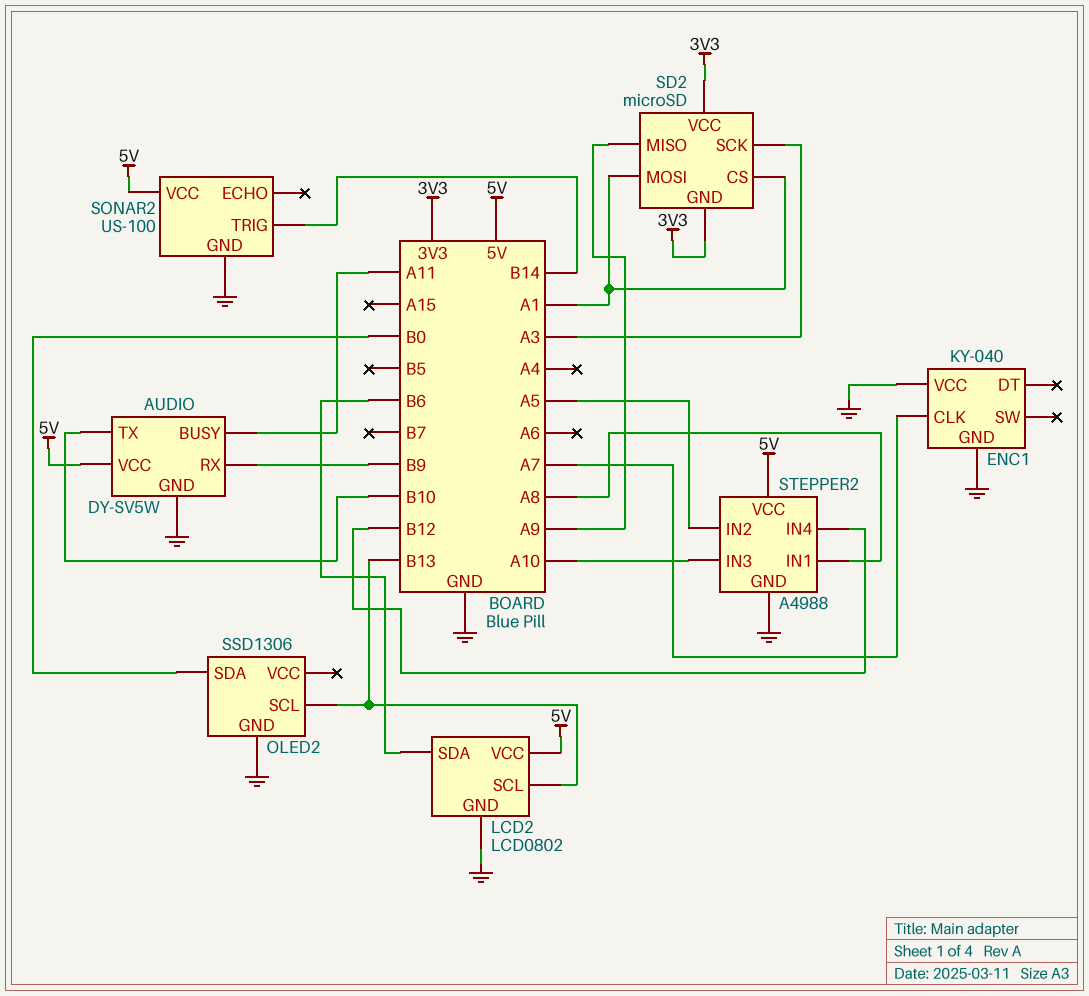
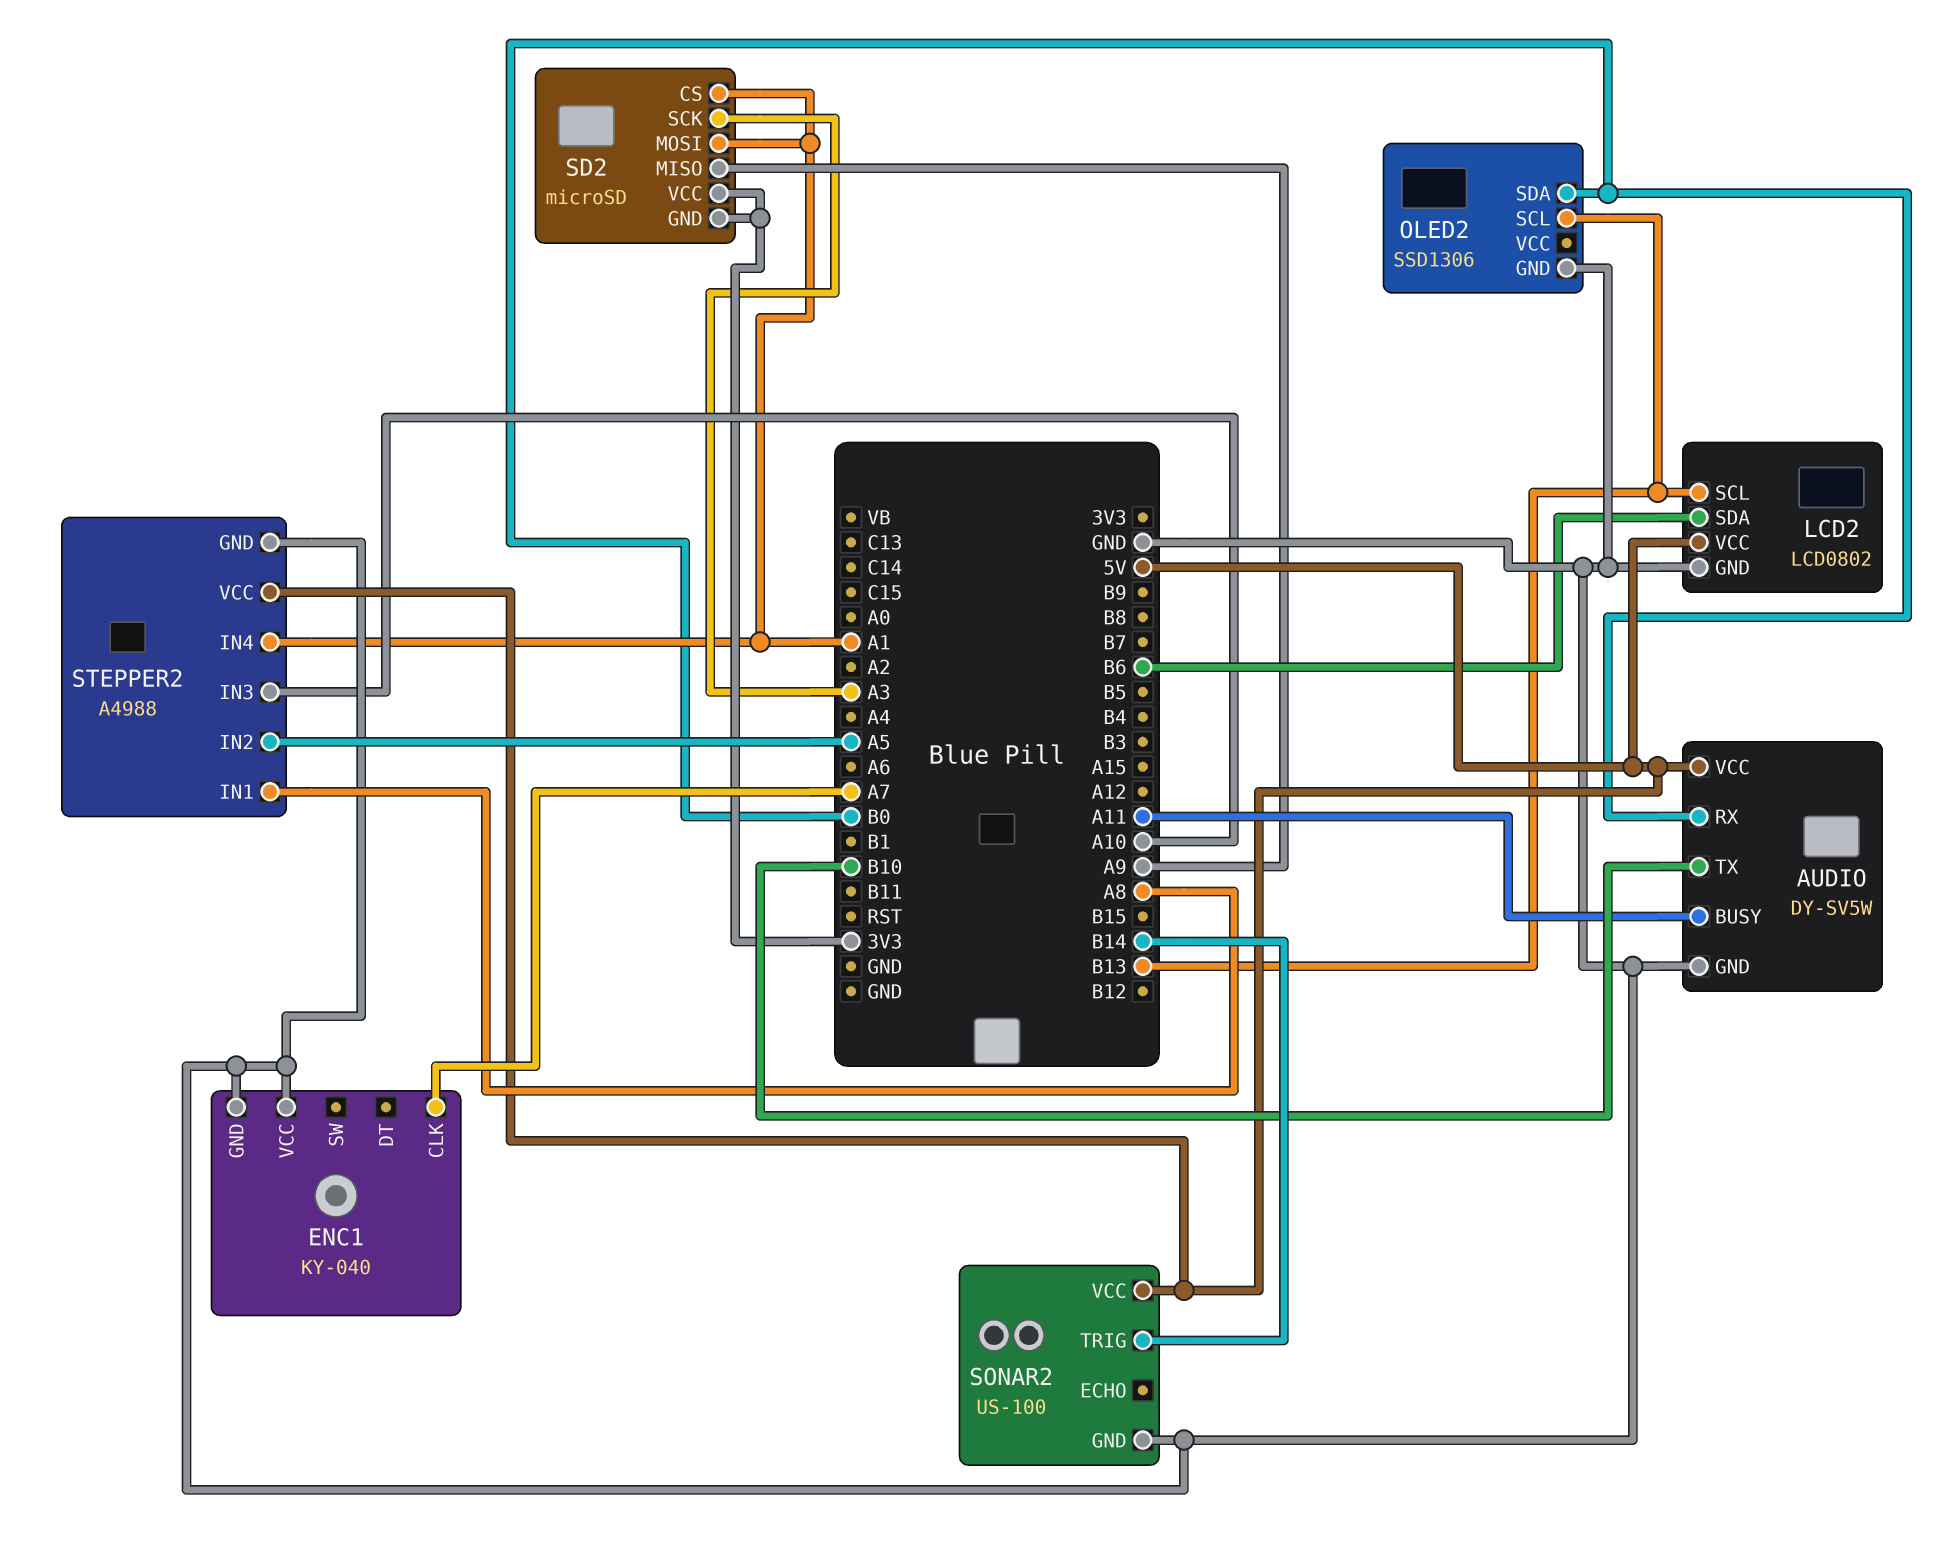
AUDIO pin RX: B9 -> B0
STEPPER2 pin IN4: B12 -> A1

